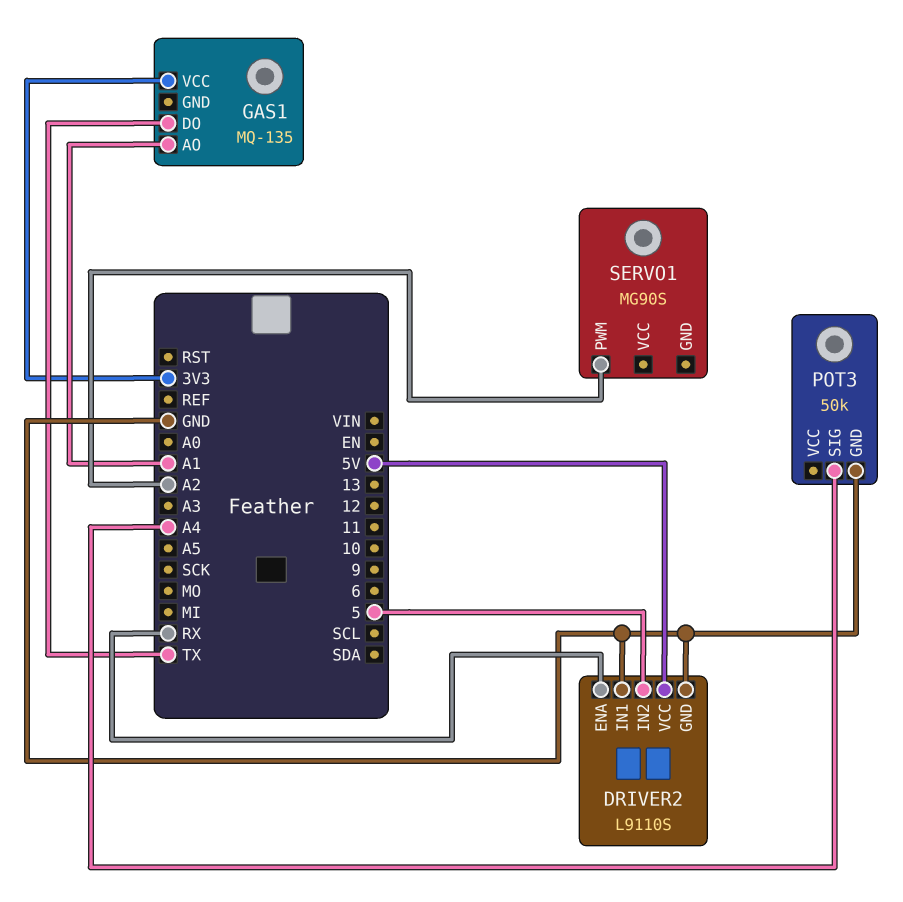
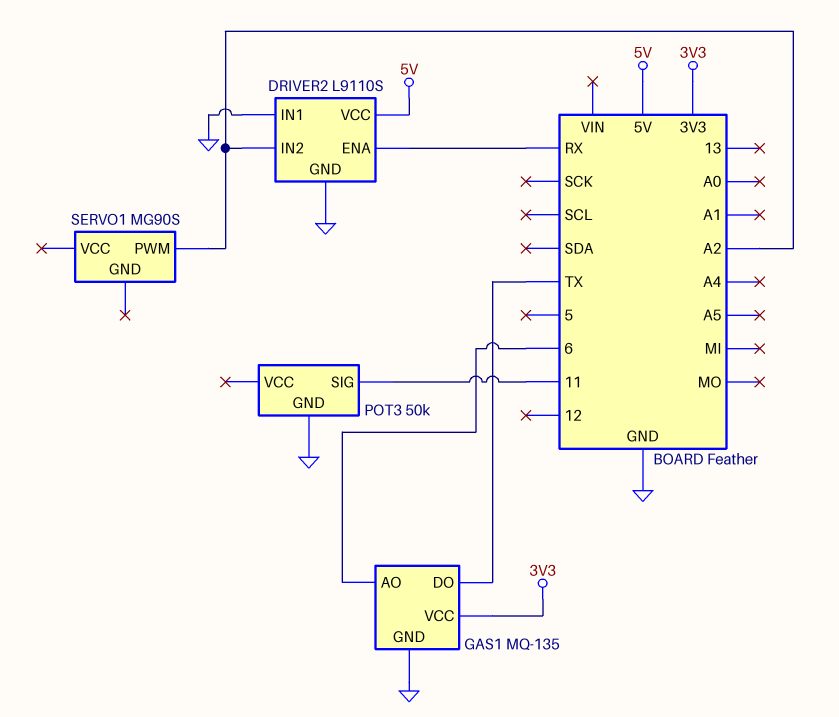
DRIVER2 pin IN2: 5 -> A2
GAS1 pin AO: A1 -> 6
GAS1 pin GND: none -> GND
POT3 pin SIG: A4 -> 11

